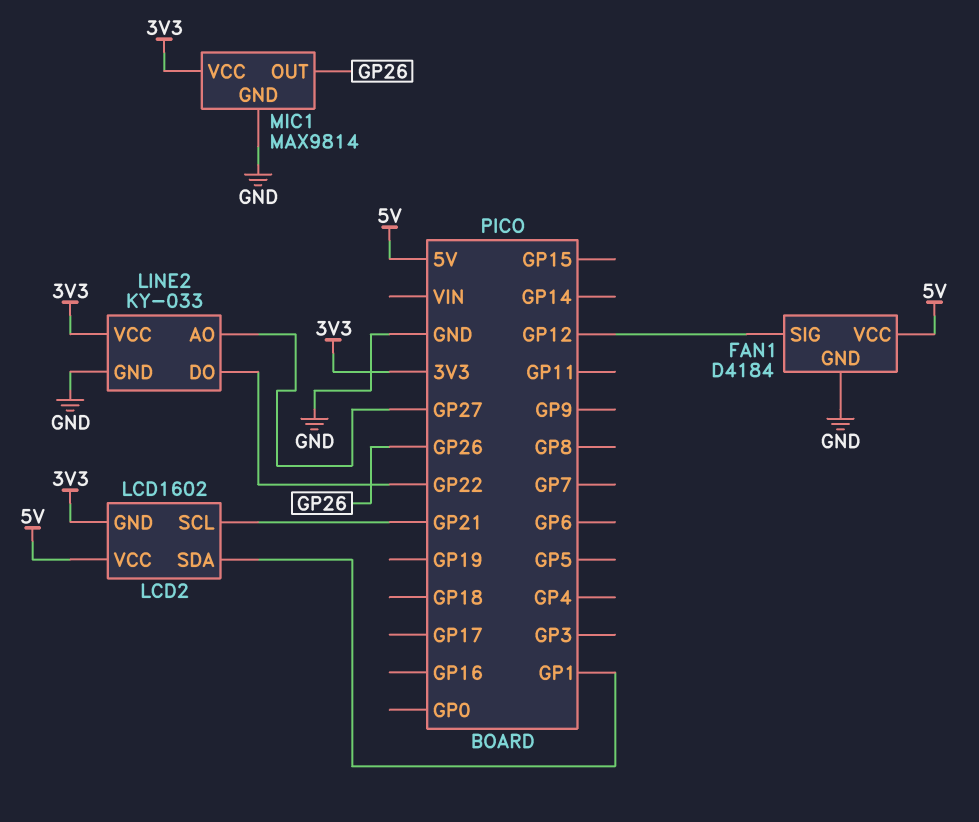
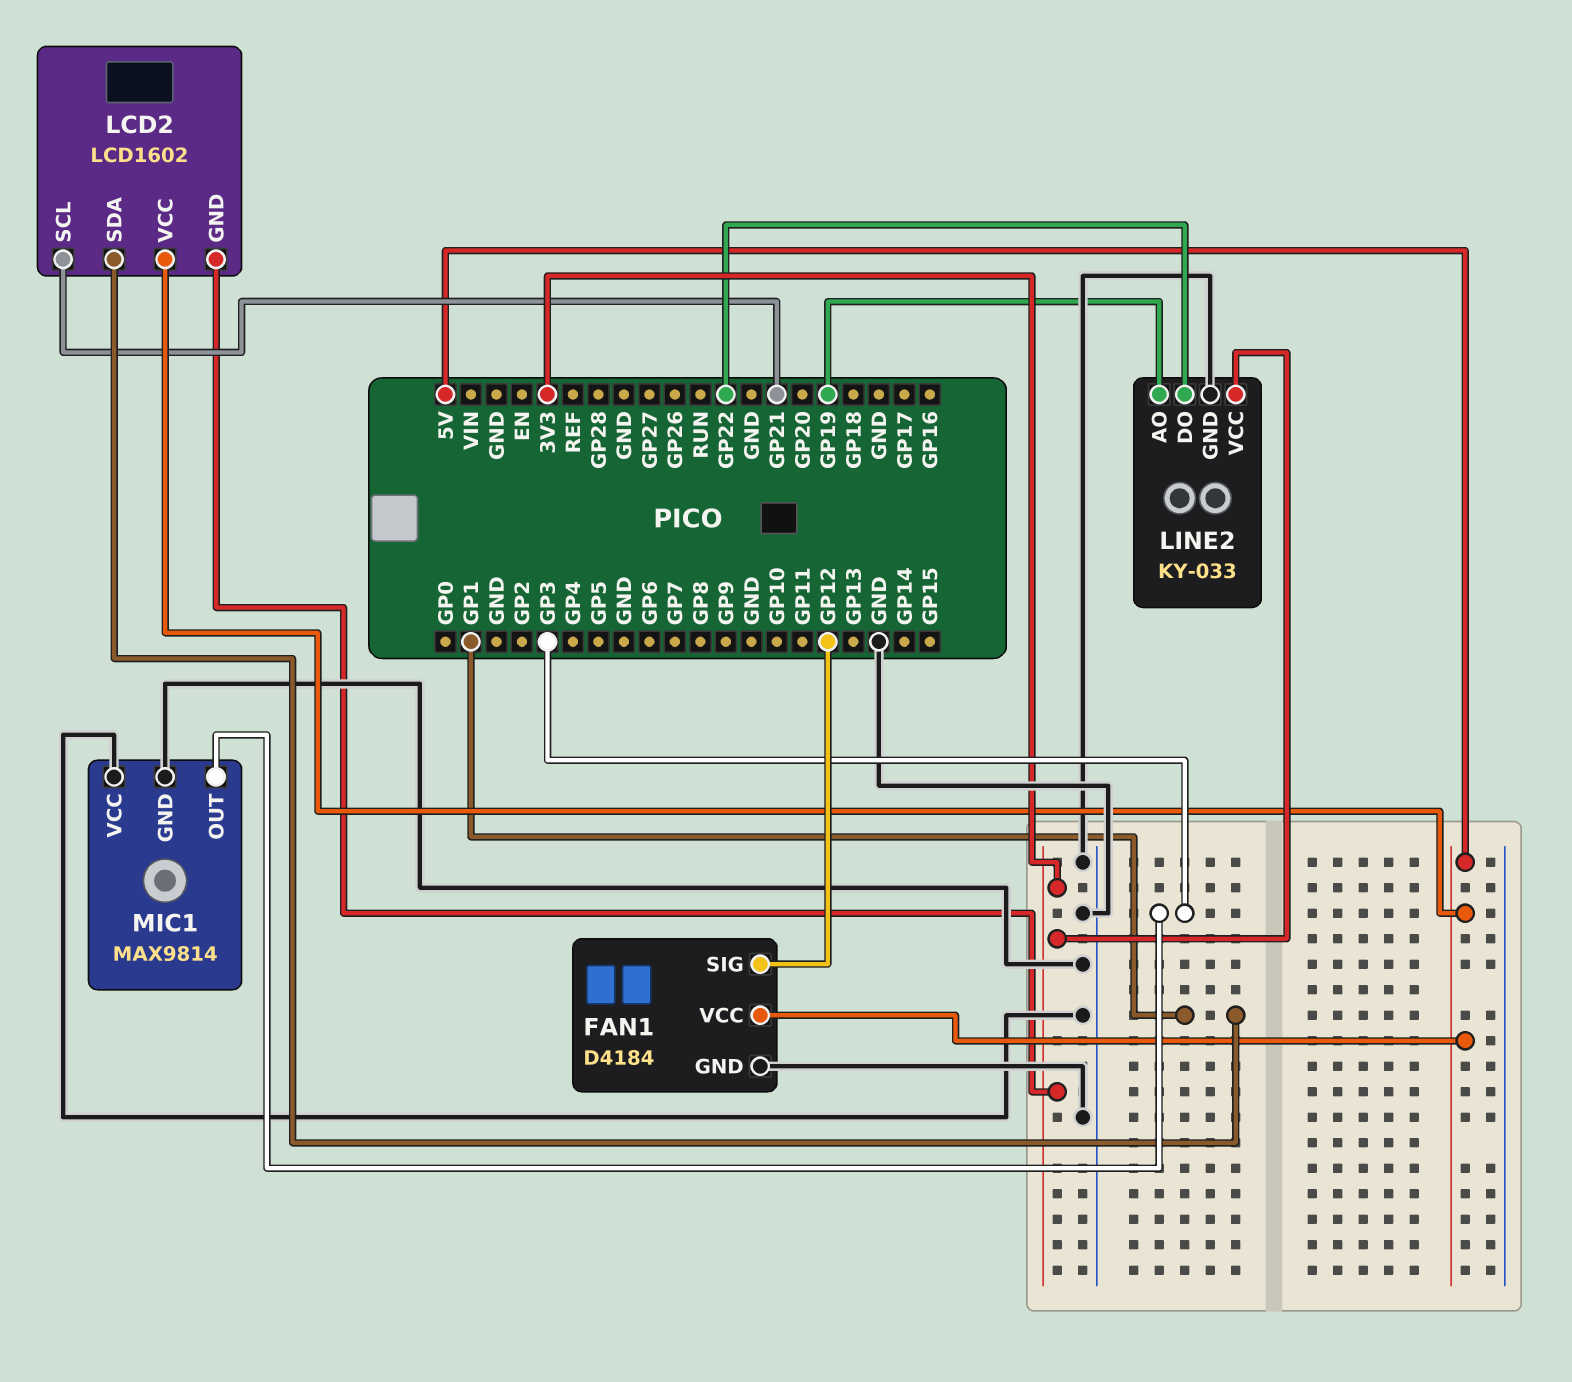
LINE2 pin AO: GP27 -> GP19
MIC1 pin OUT: GP26 -> GP3
MIC1 pin VCC: 3V3 -> GND

